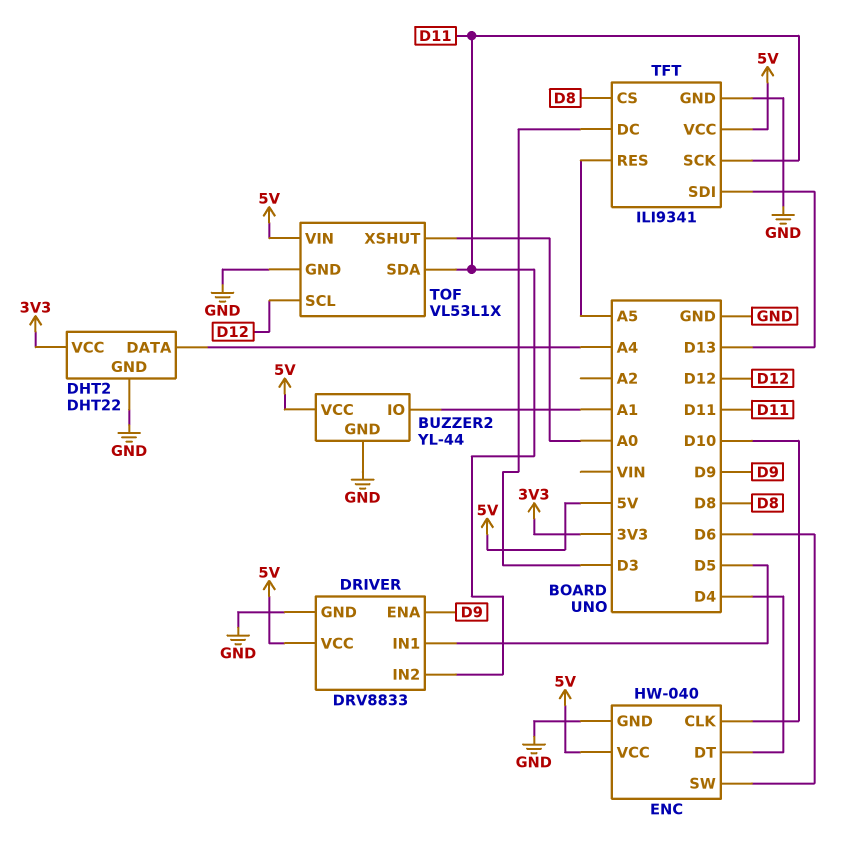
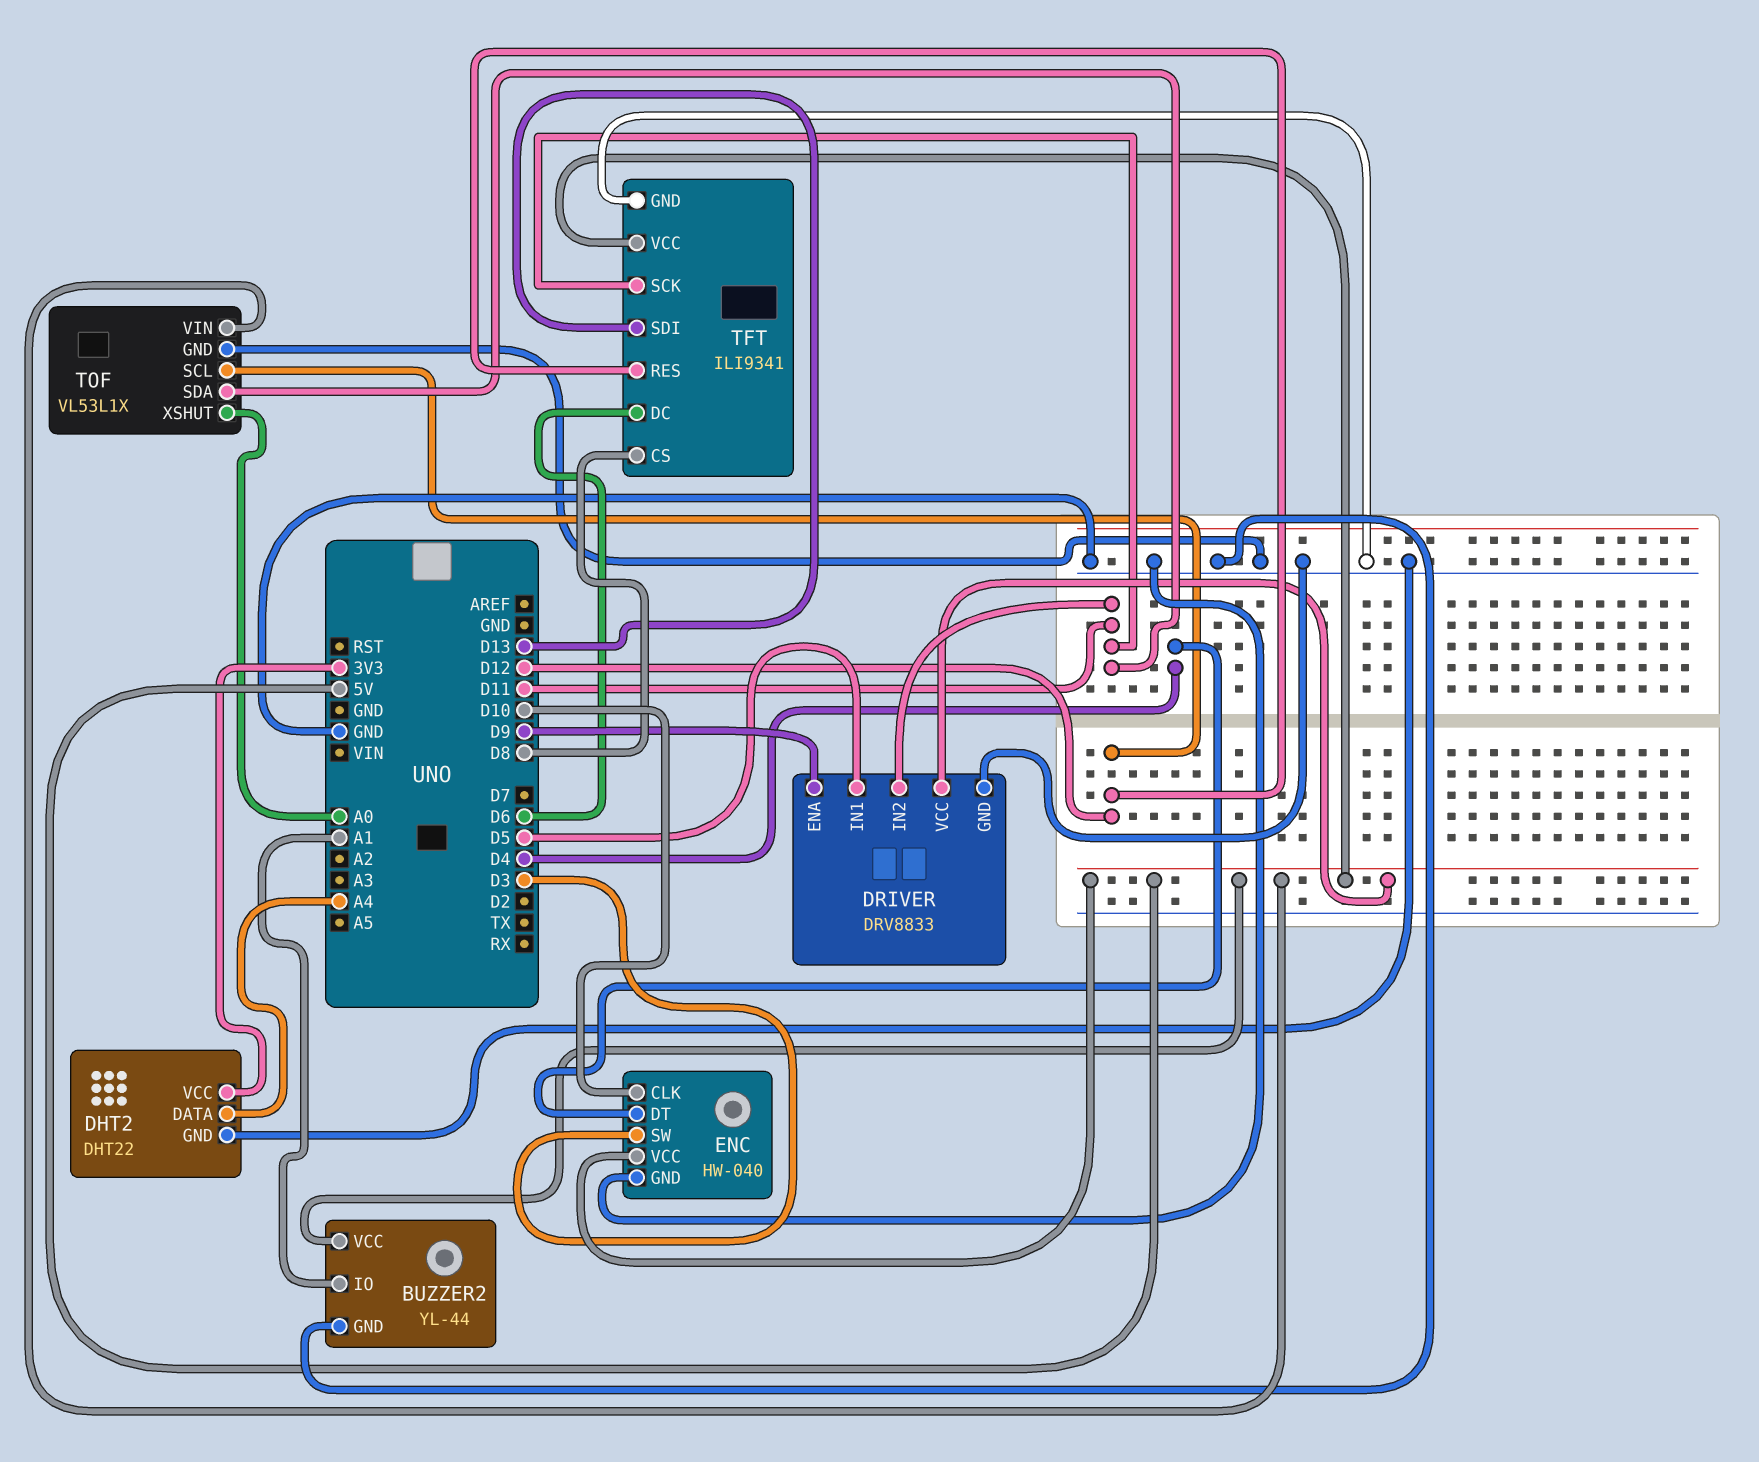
ENC pin SW: D6 -> D3
TFT pin DC: D3 -> D6
TFT pin RES: A5 -> D12

